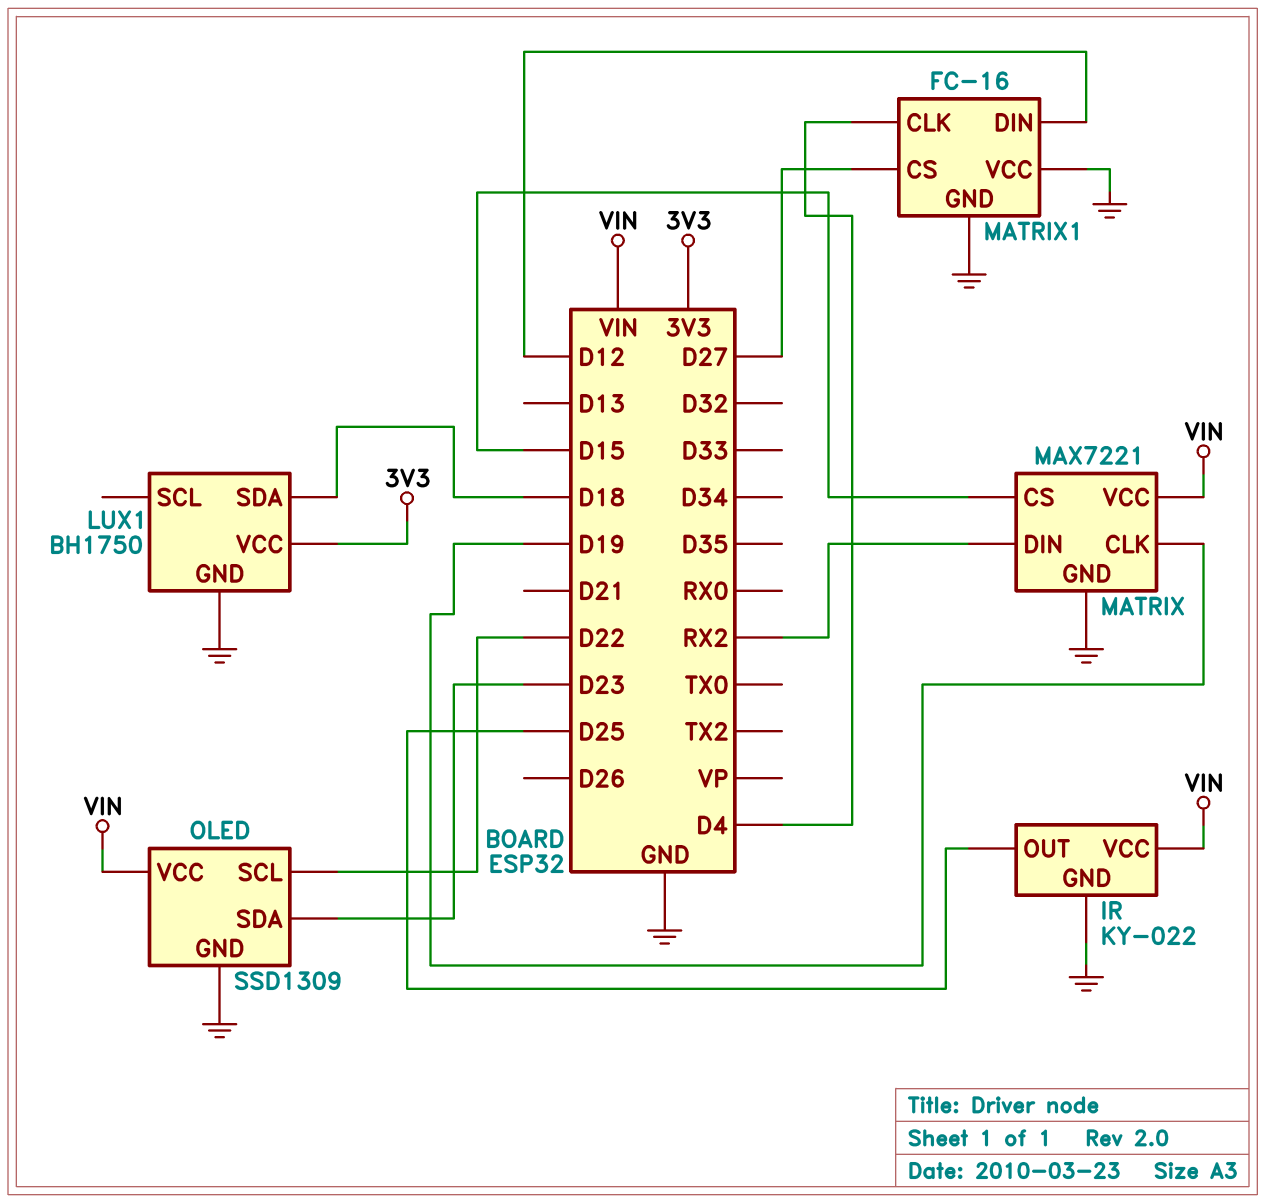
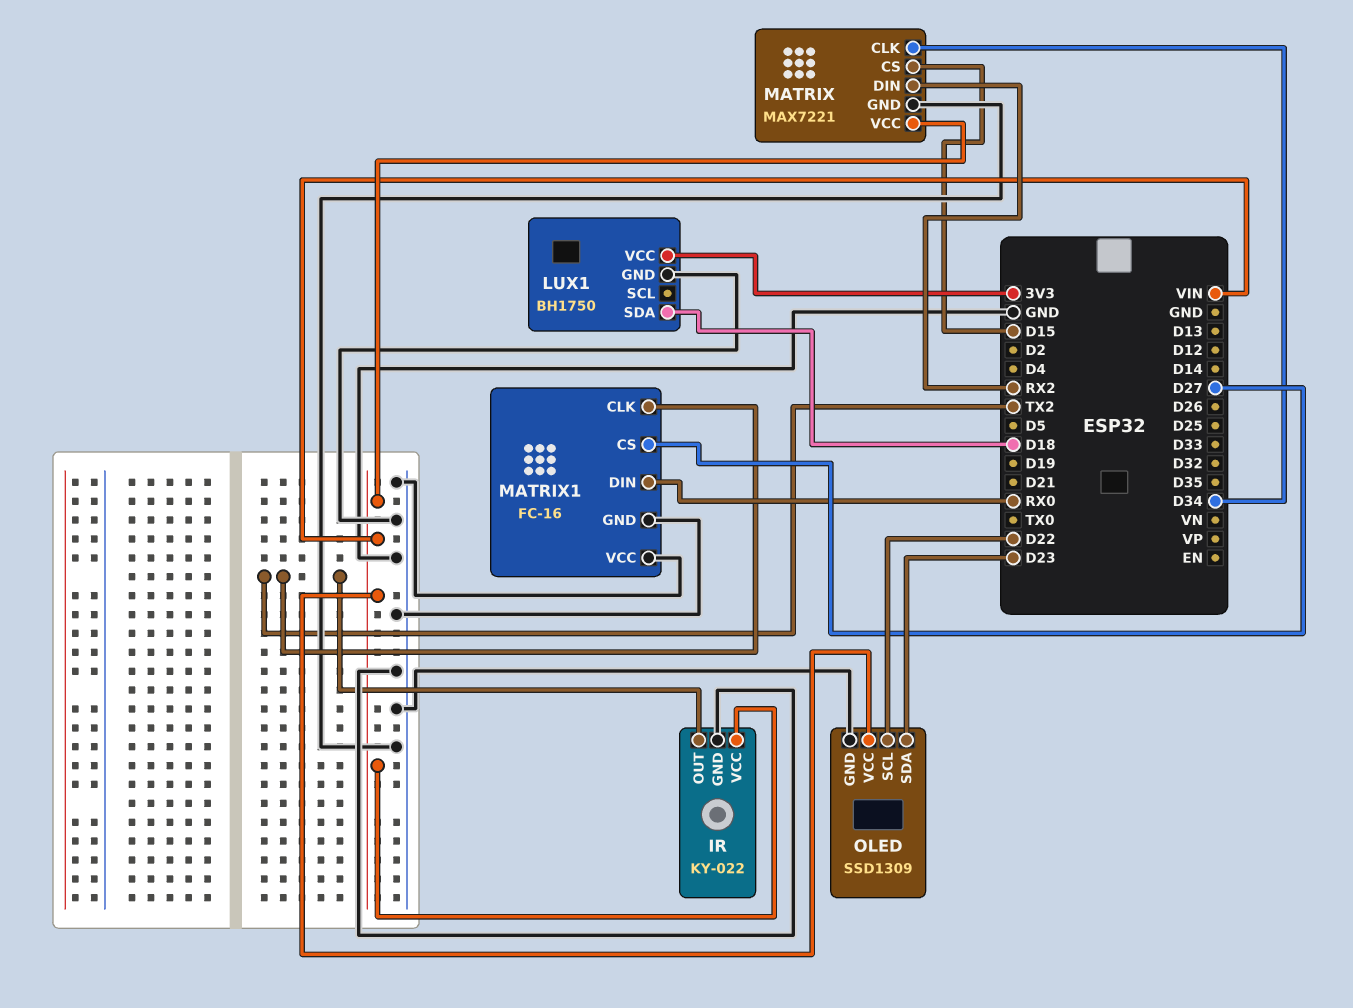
IR pin OUT: D25 -> TX2
MATRIX pin CLK: D19 -> D34
MATRIX1 pin CLK: D4 -> TX2
MATRIX1 pin DIN: D12 -> RX0

